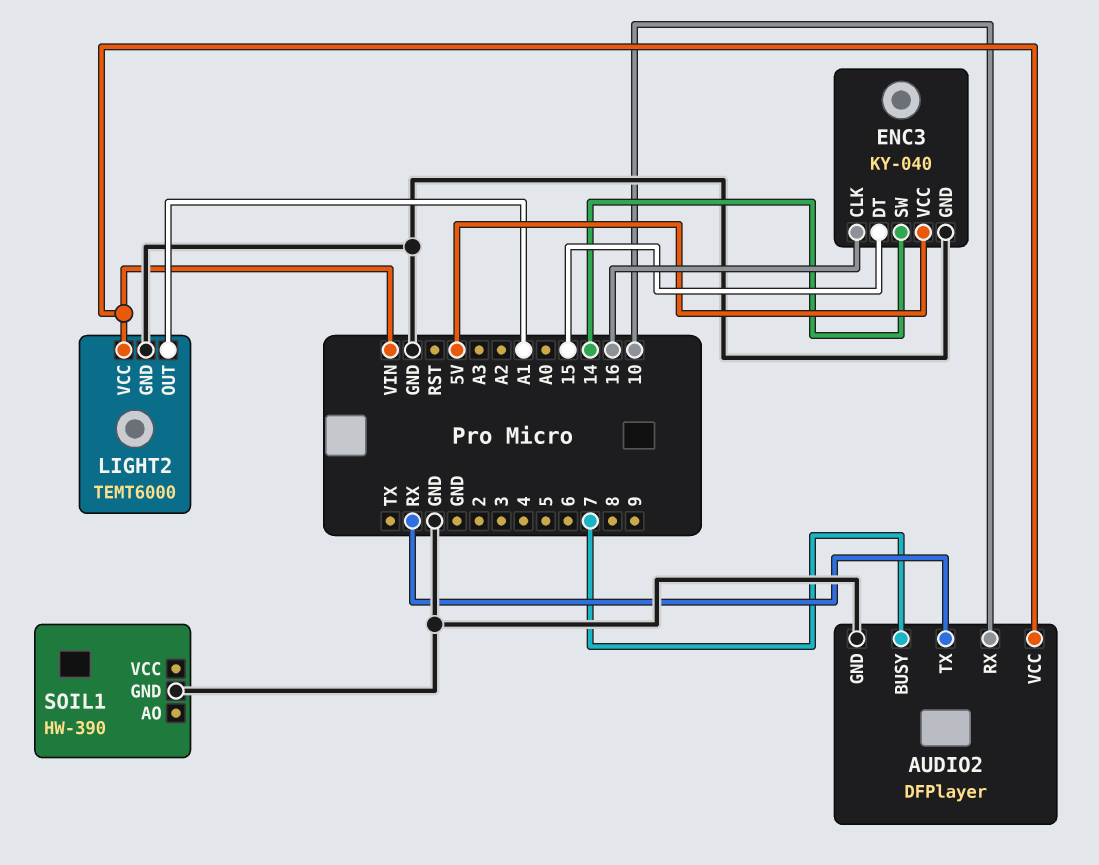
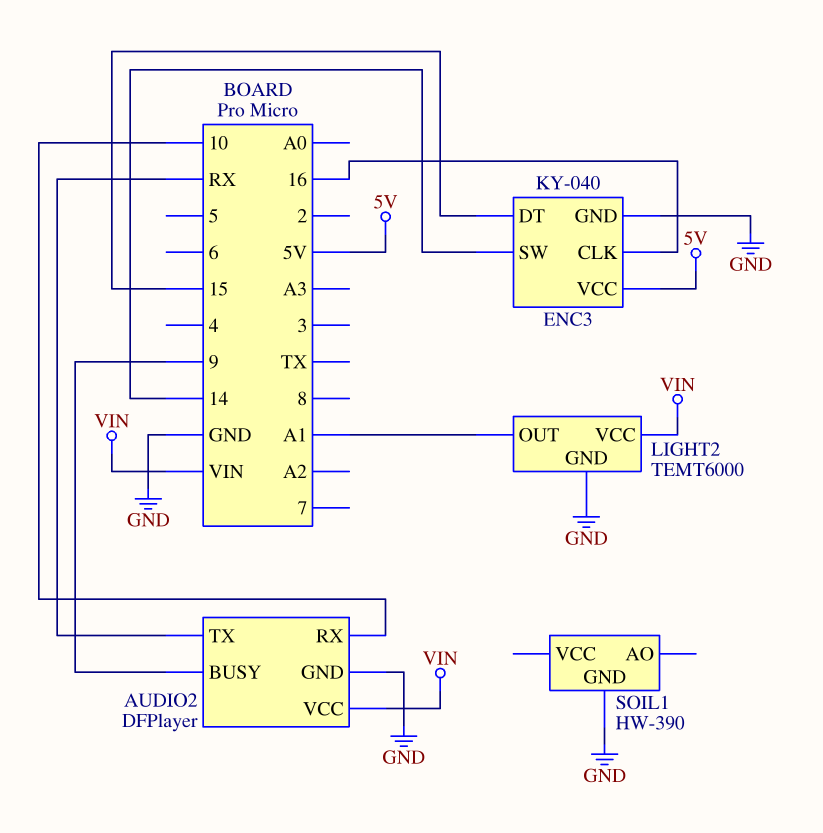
AUDIO2 pin BUSY: 7 -> 9

